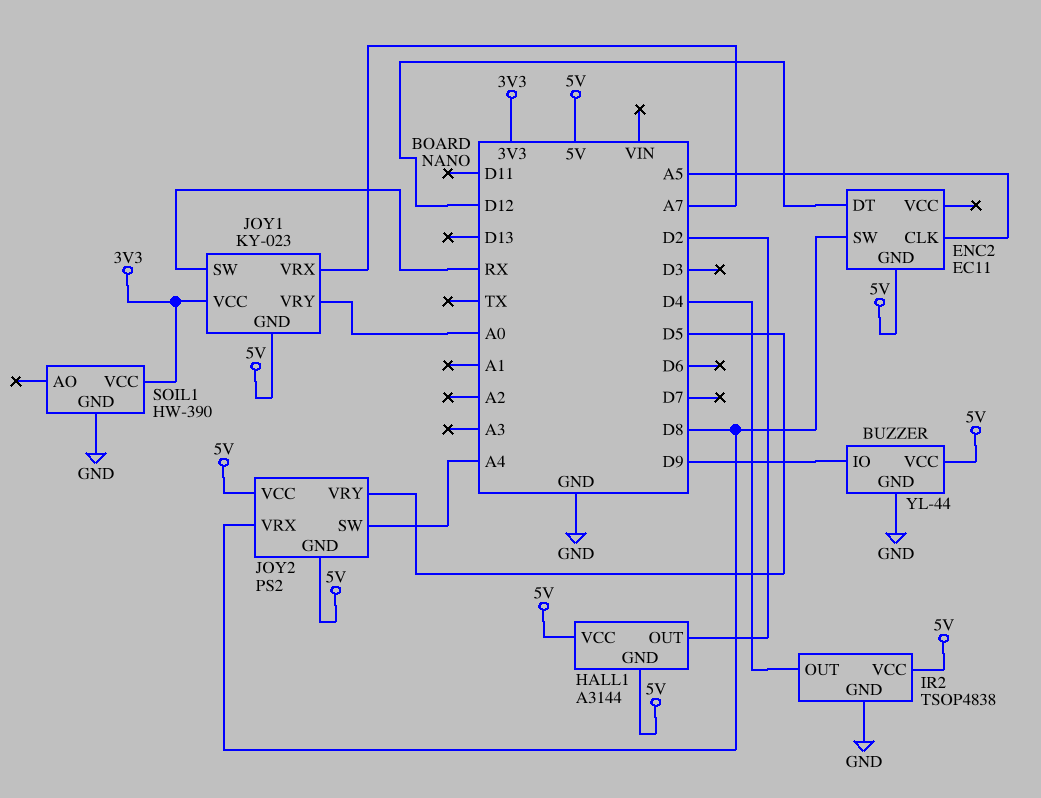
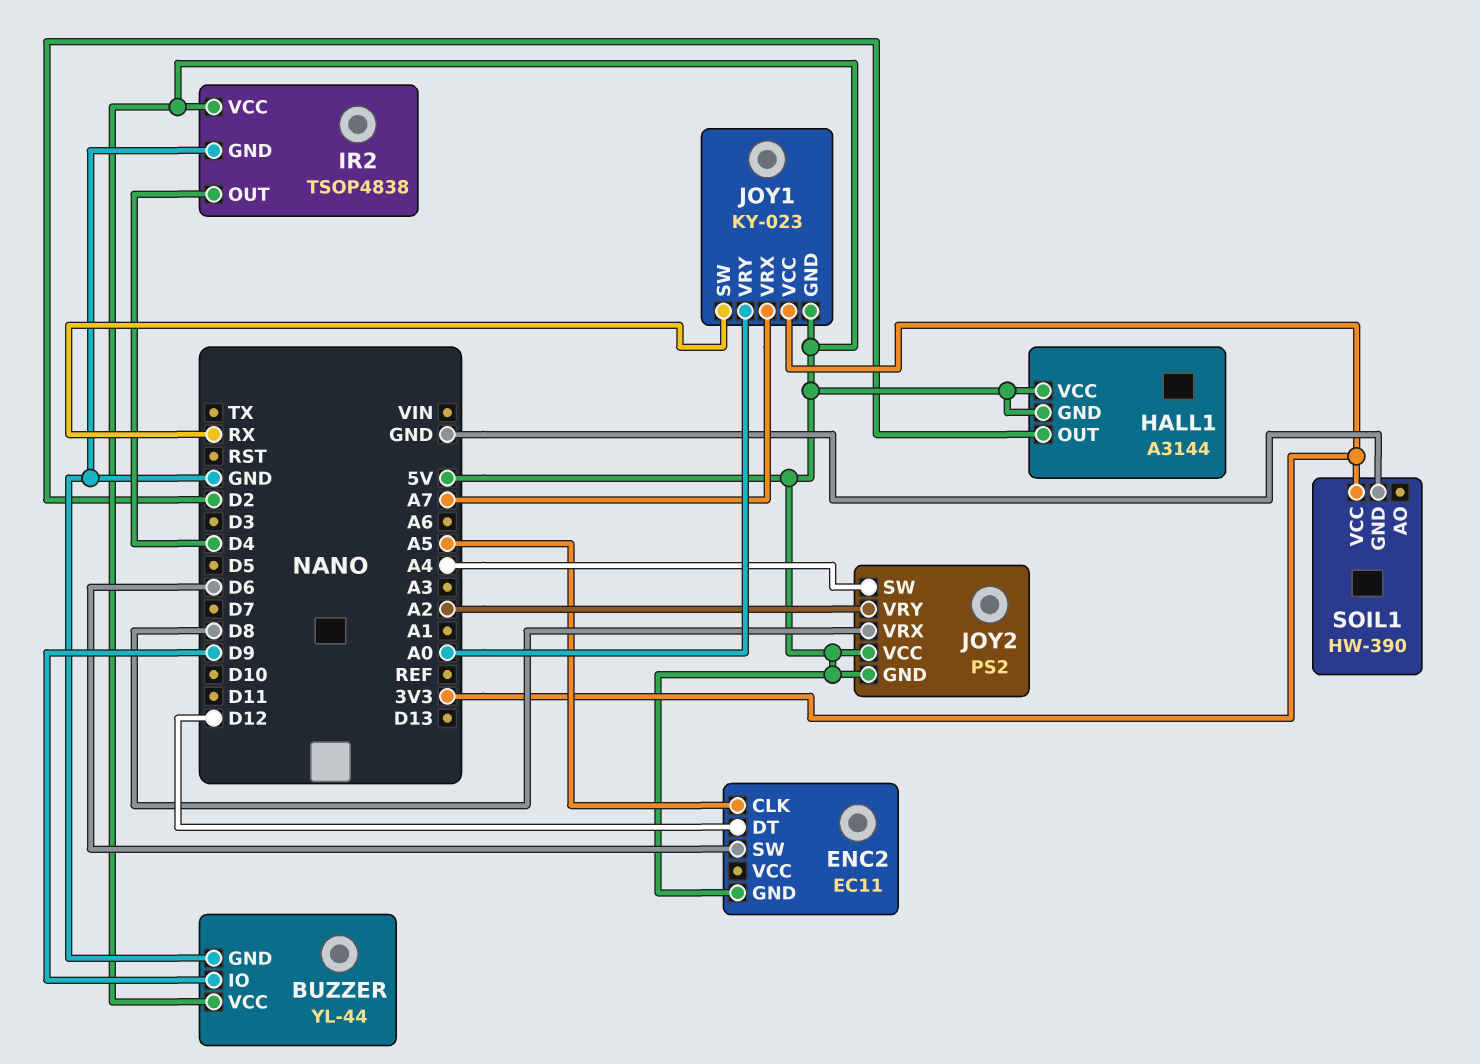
ENC2 pin SW: D8 -> D6
JOY2 pin VRY: D5 -> A2

